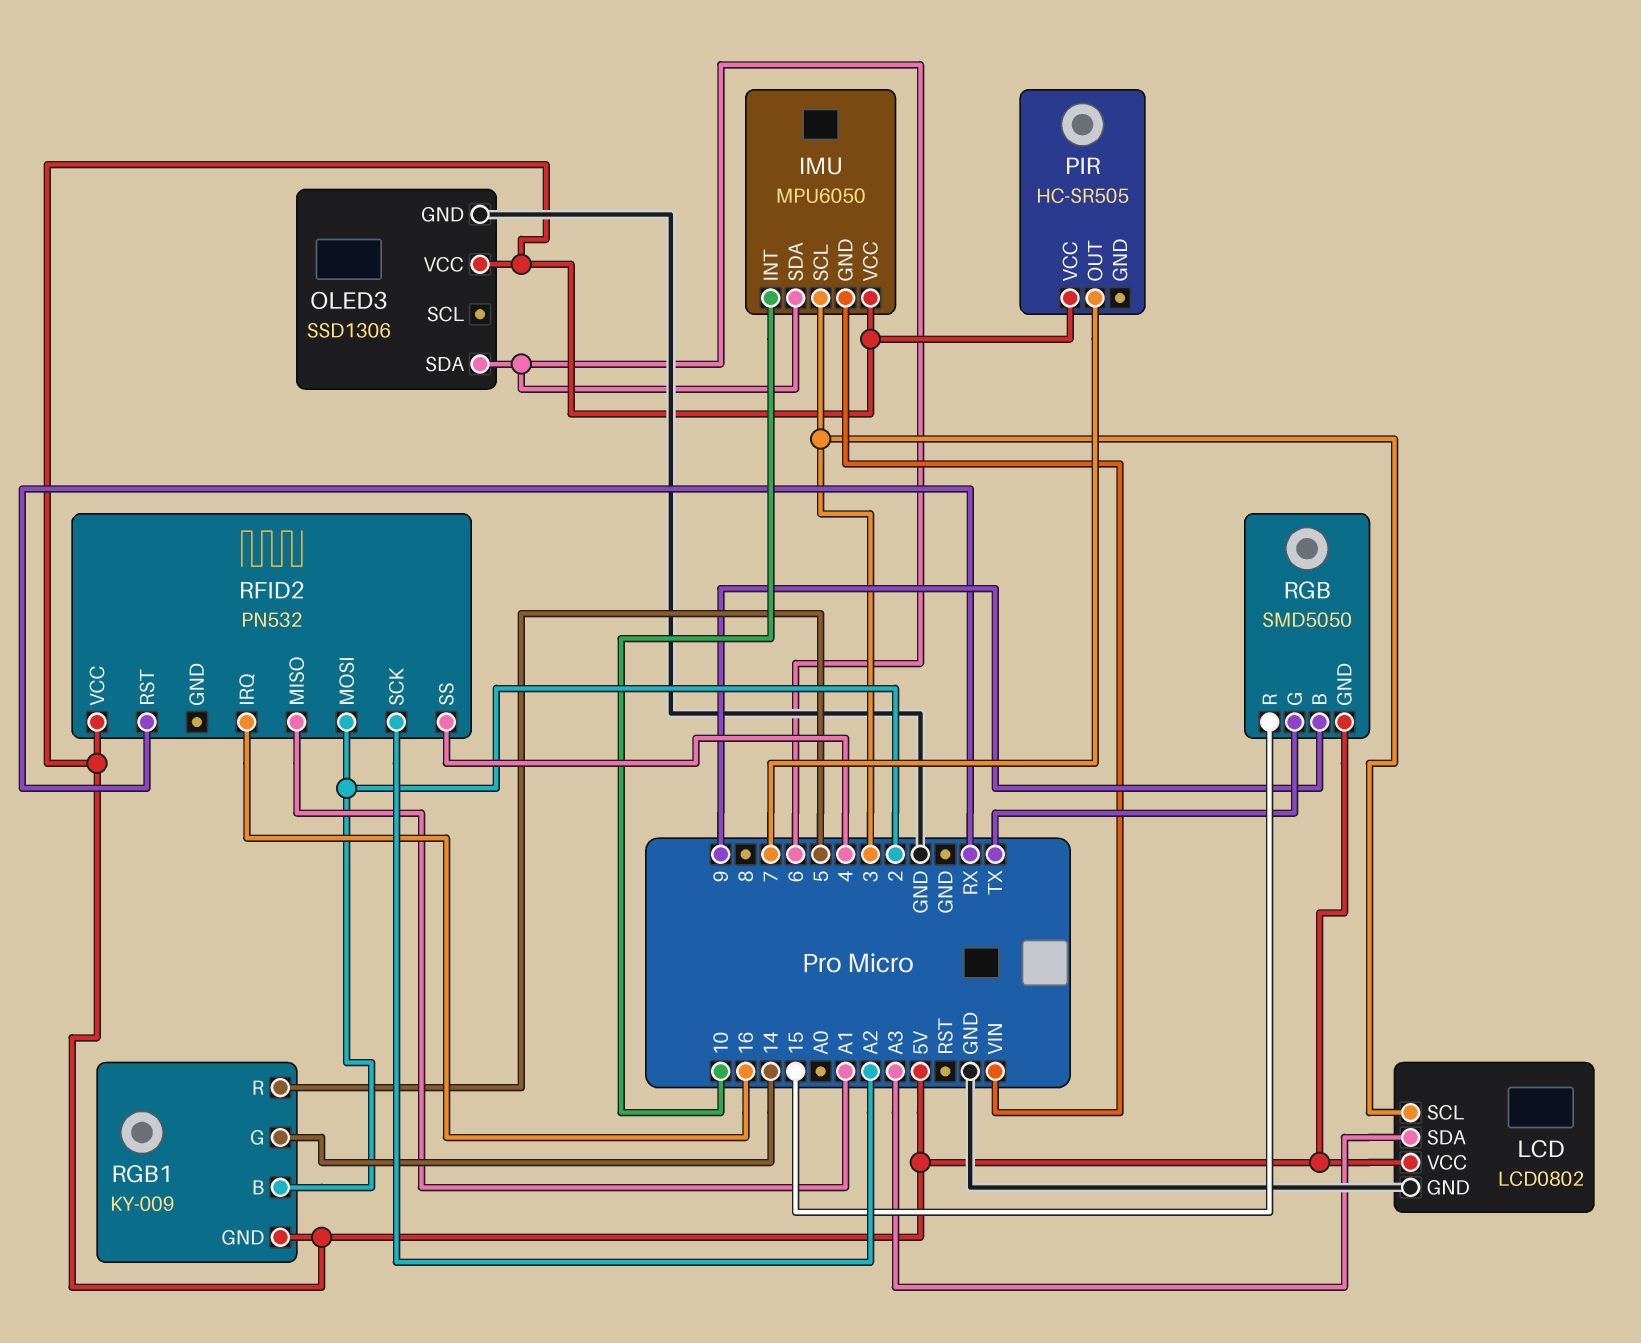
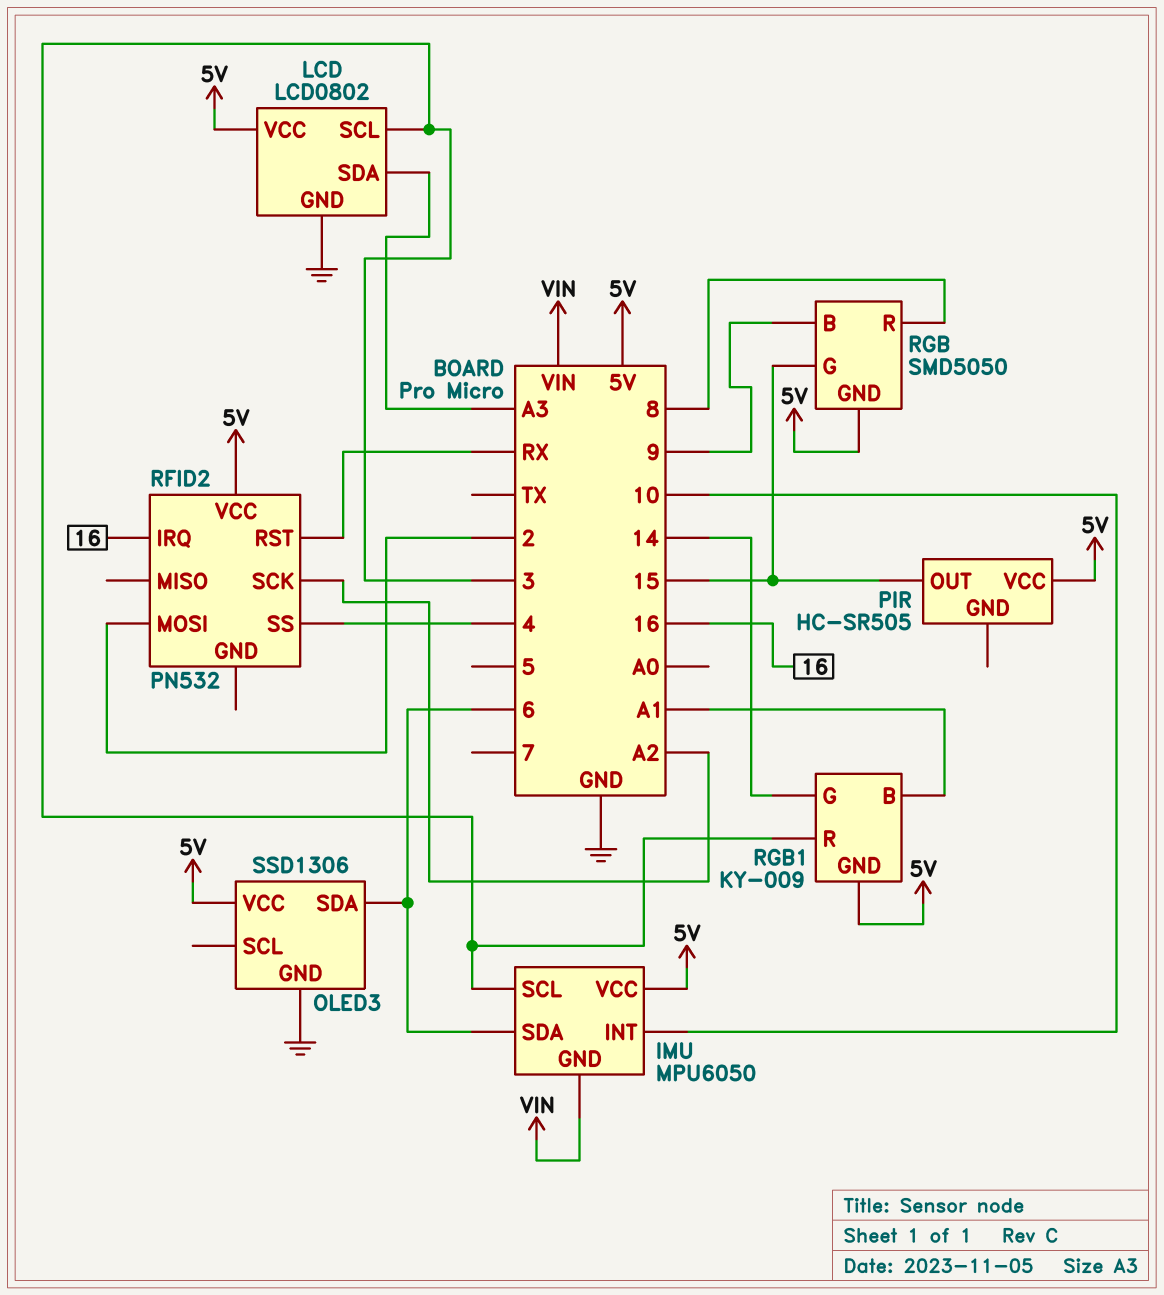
PIR pin OUT: 7 -> 15
RFID2 pin MISO: A1 -> none
RGB pin G: TX -> 15
RGB pin R: 15 -> 8
RGB1 pin B: 2 -> A1
RGB1 pin R: 5 -> 3

